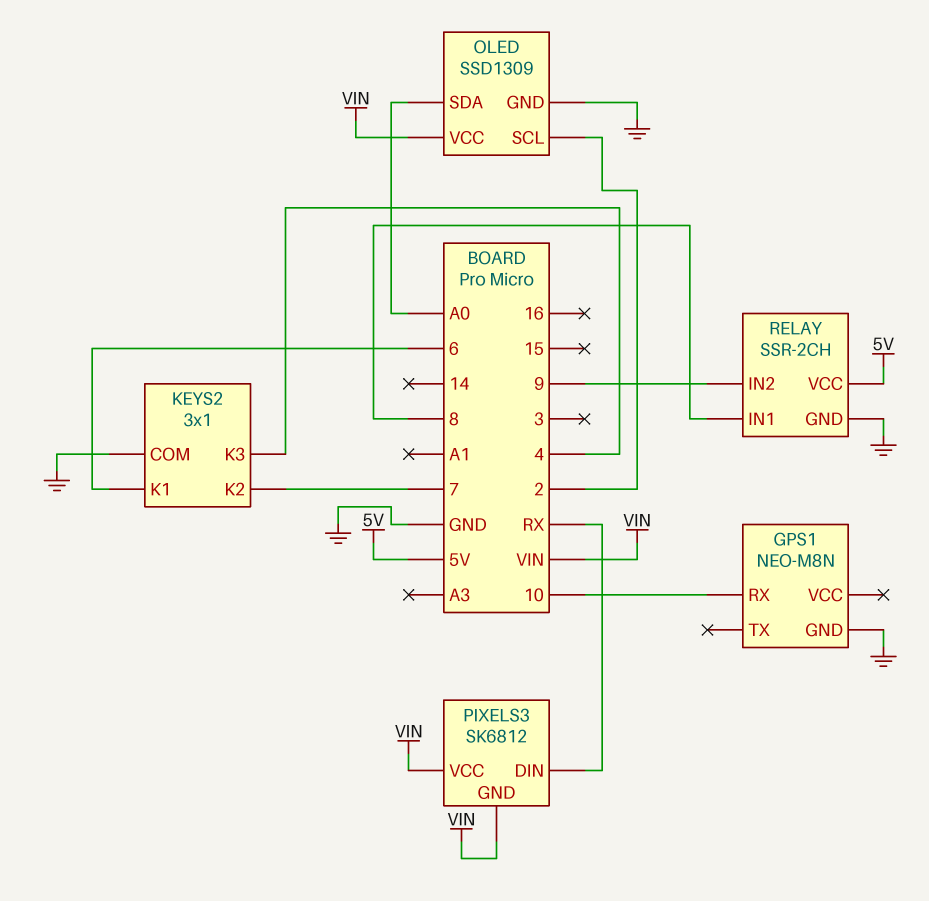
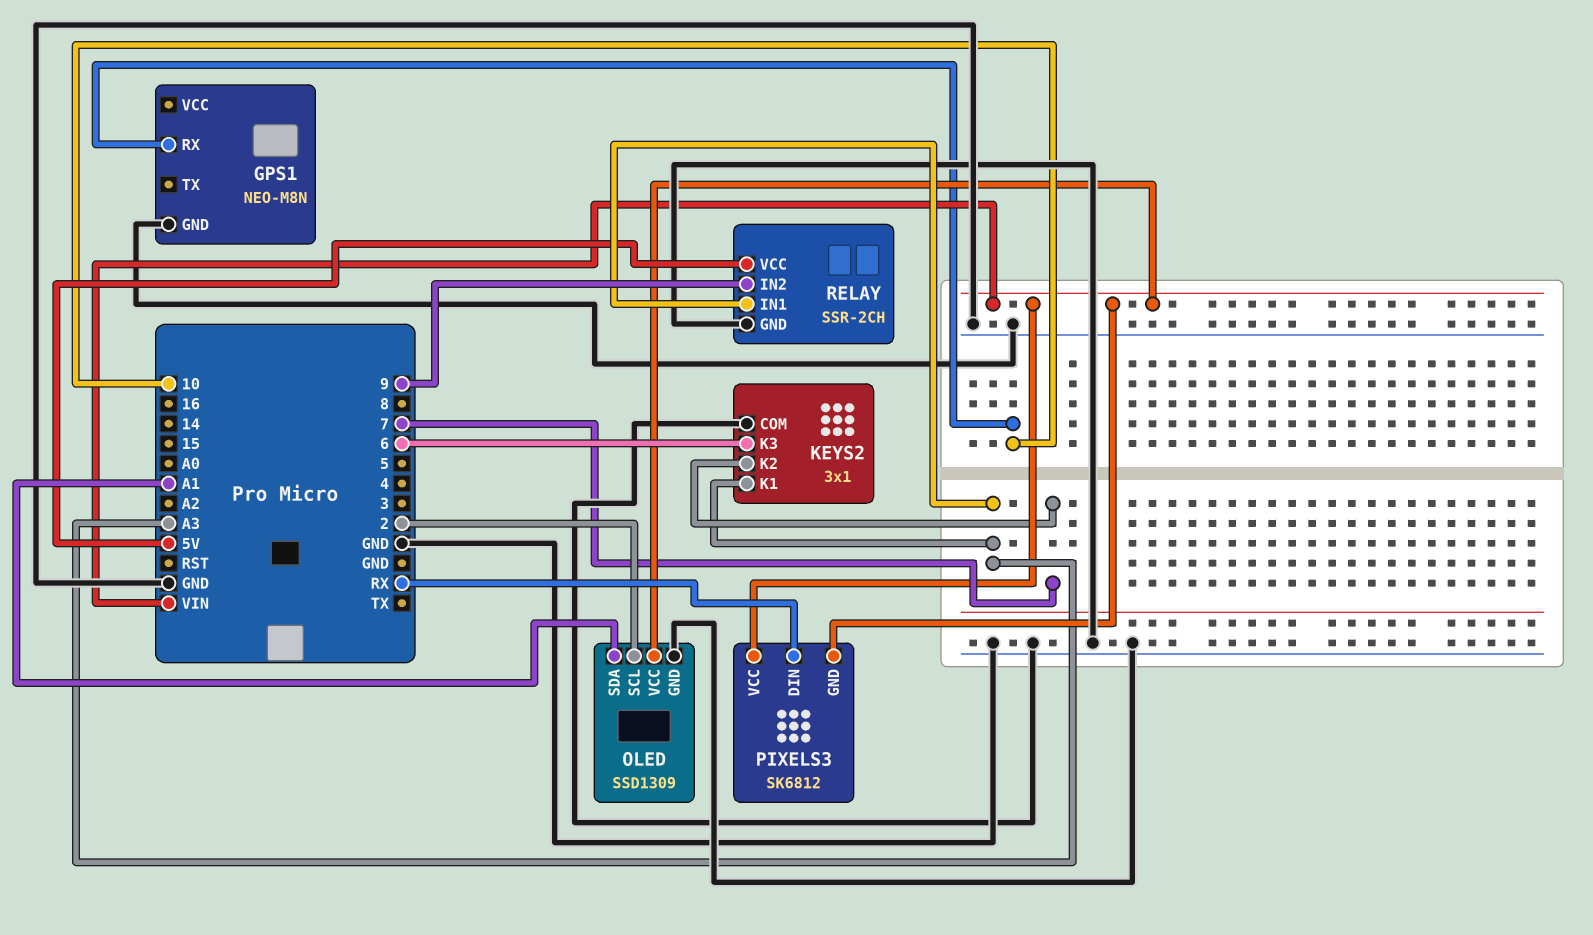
KEYS2 pin K1: 6 -> A3
KEYS2 pin K3: 4 -> 6
OLED pin SDA: A0 -> A1
RELAY pin IN1: 8 -> A3

